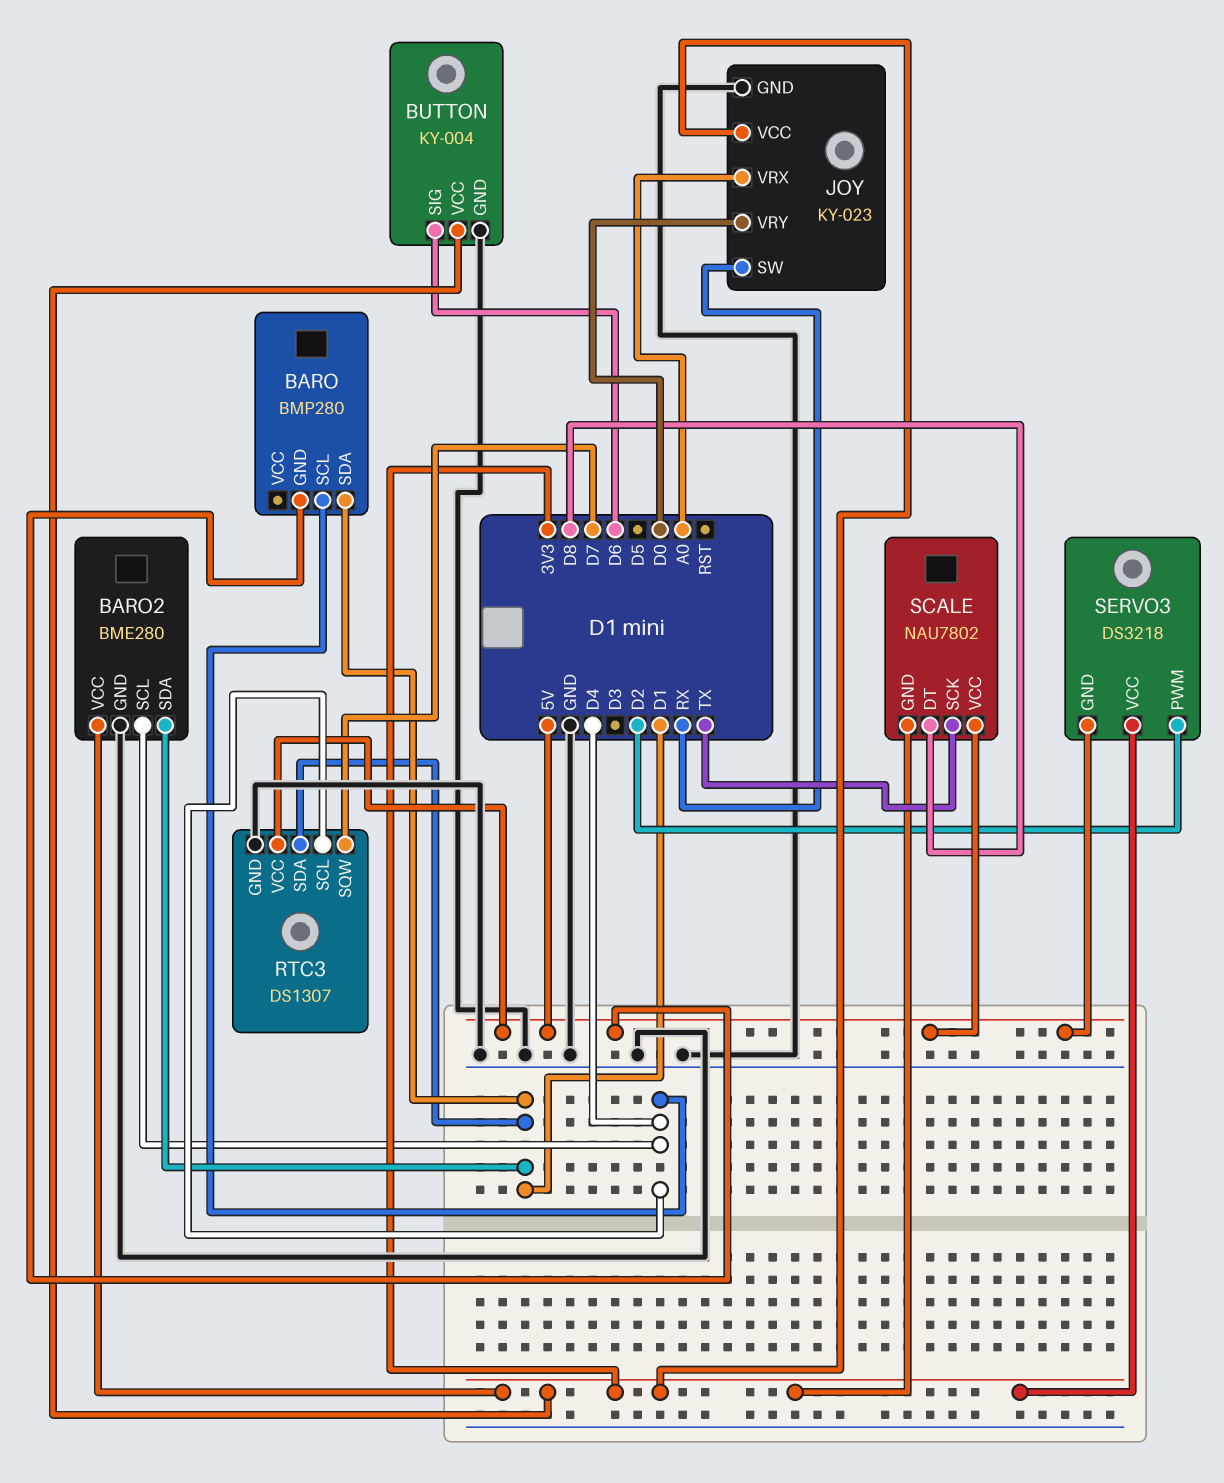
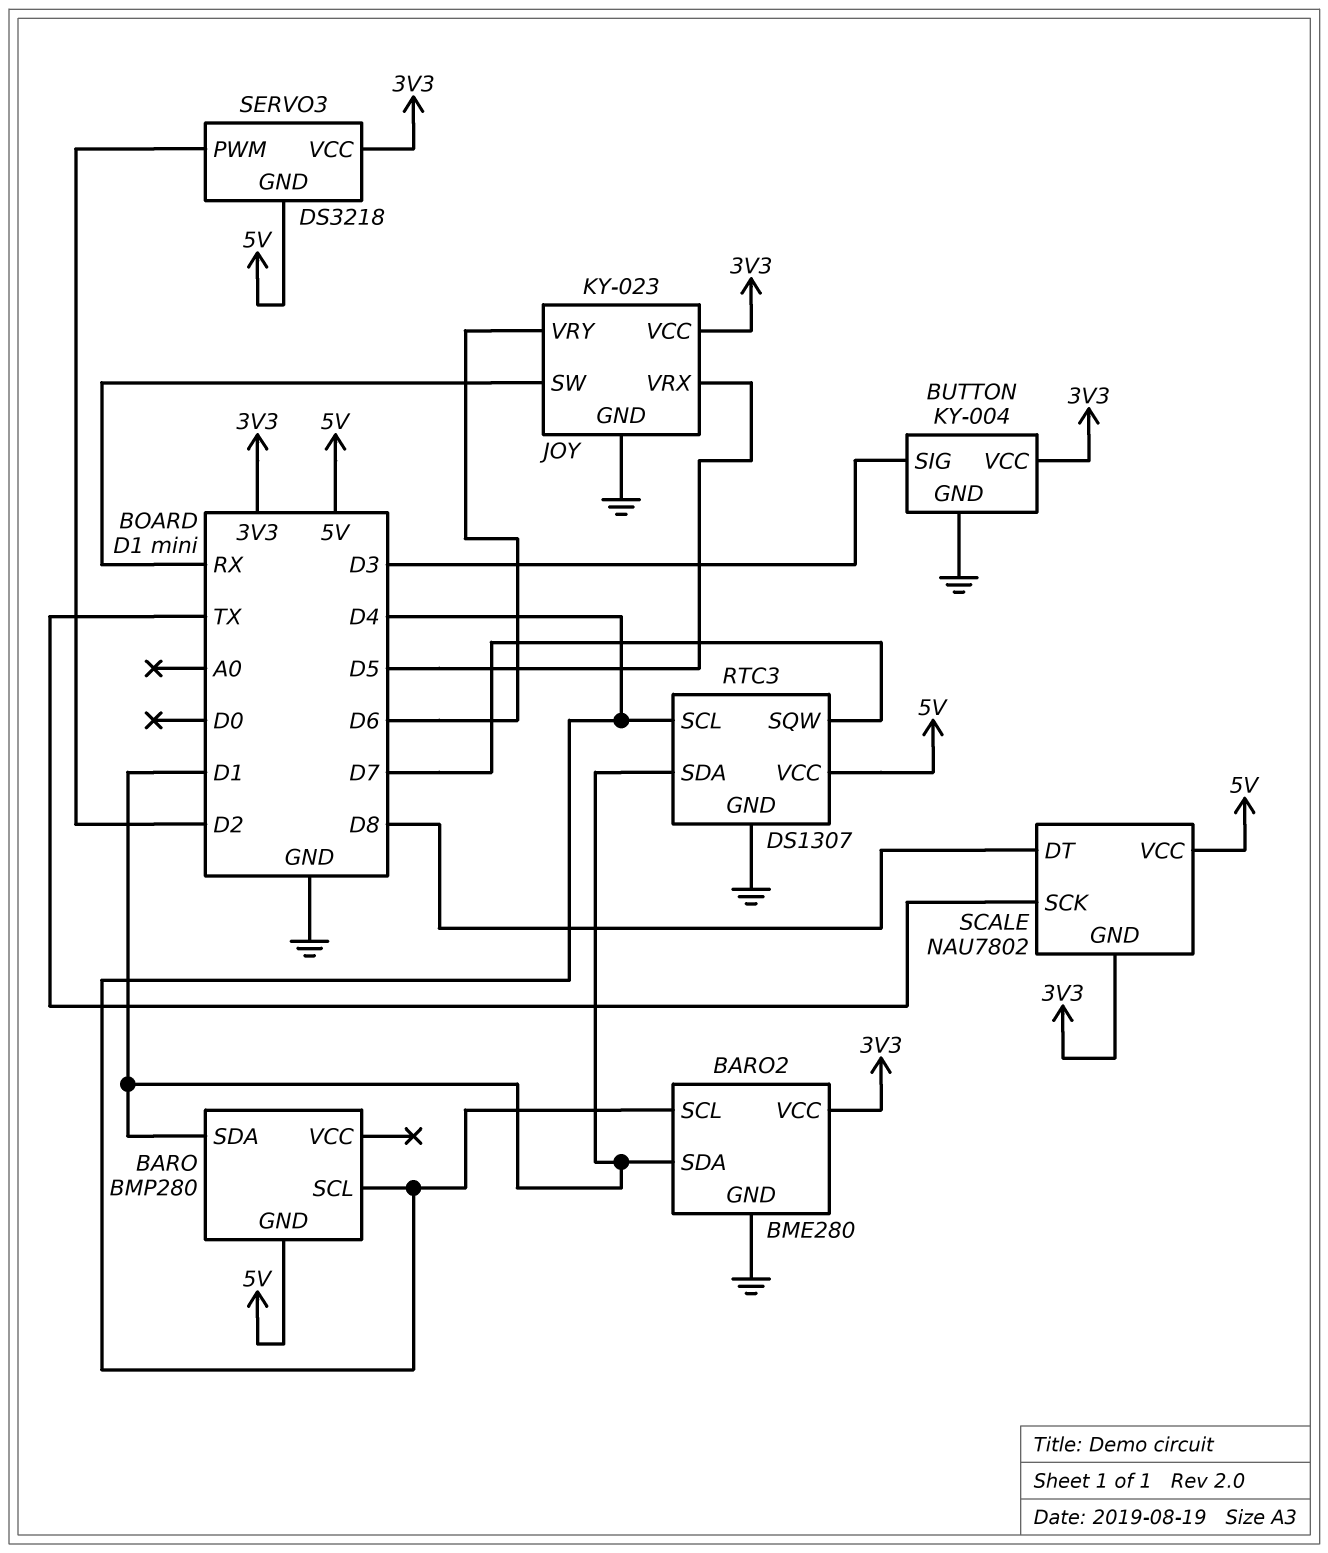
BUTTON pin SIG: D6 -> D3
JOY pin VRX: A0 -> D5
JOY pin VRY: D0 -> D6

